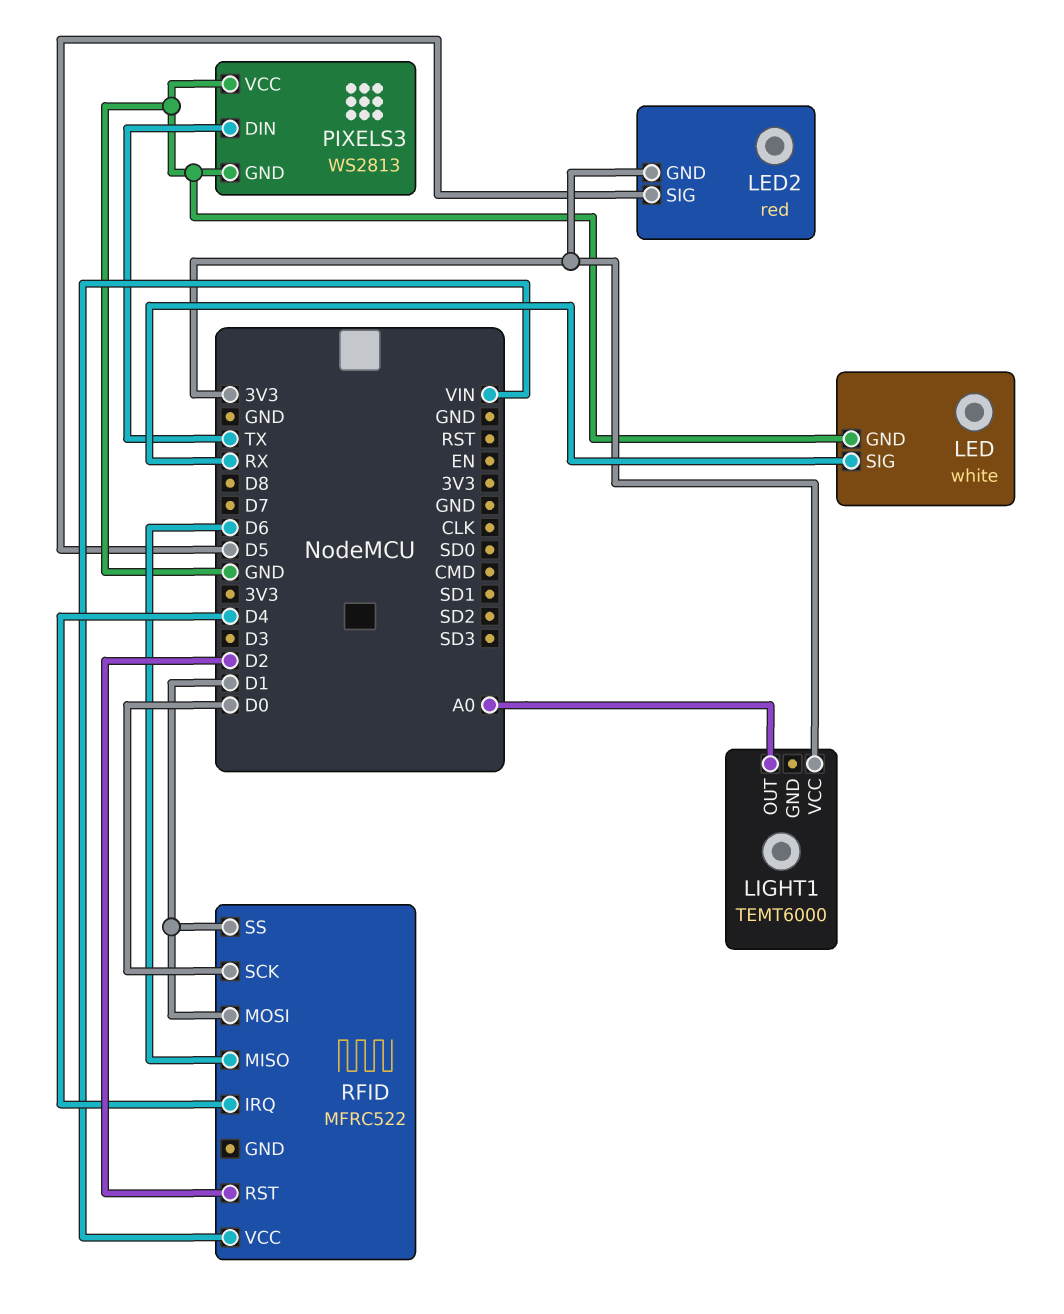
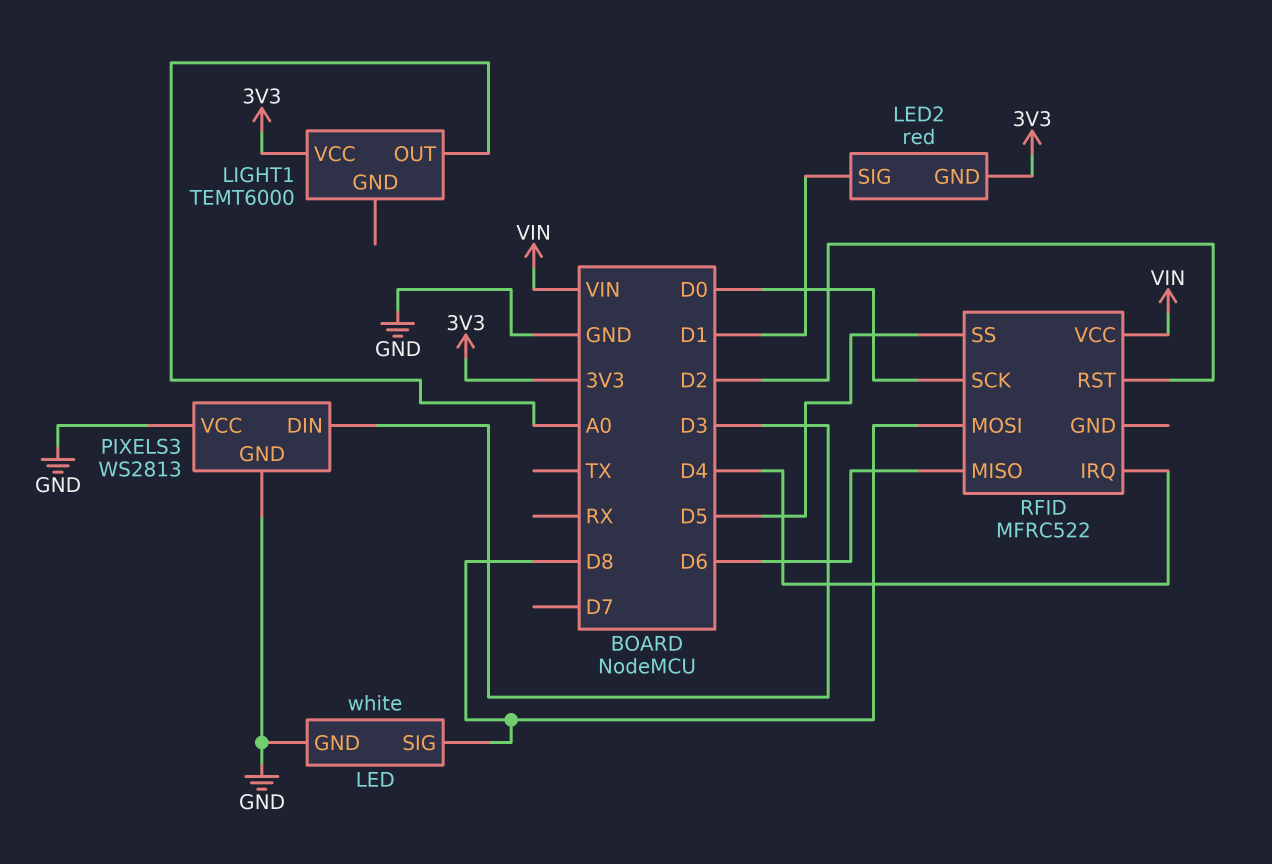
LED pin SIG: RX -> D8
LED2 pin SIG: D5 -> D1
PIXELS3 pin DIN: TX -> D3
RFID pin MOSI: D1 -> D8
RFID pin SS: D1 -> D5

